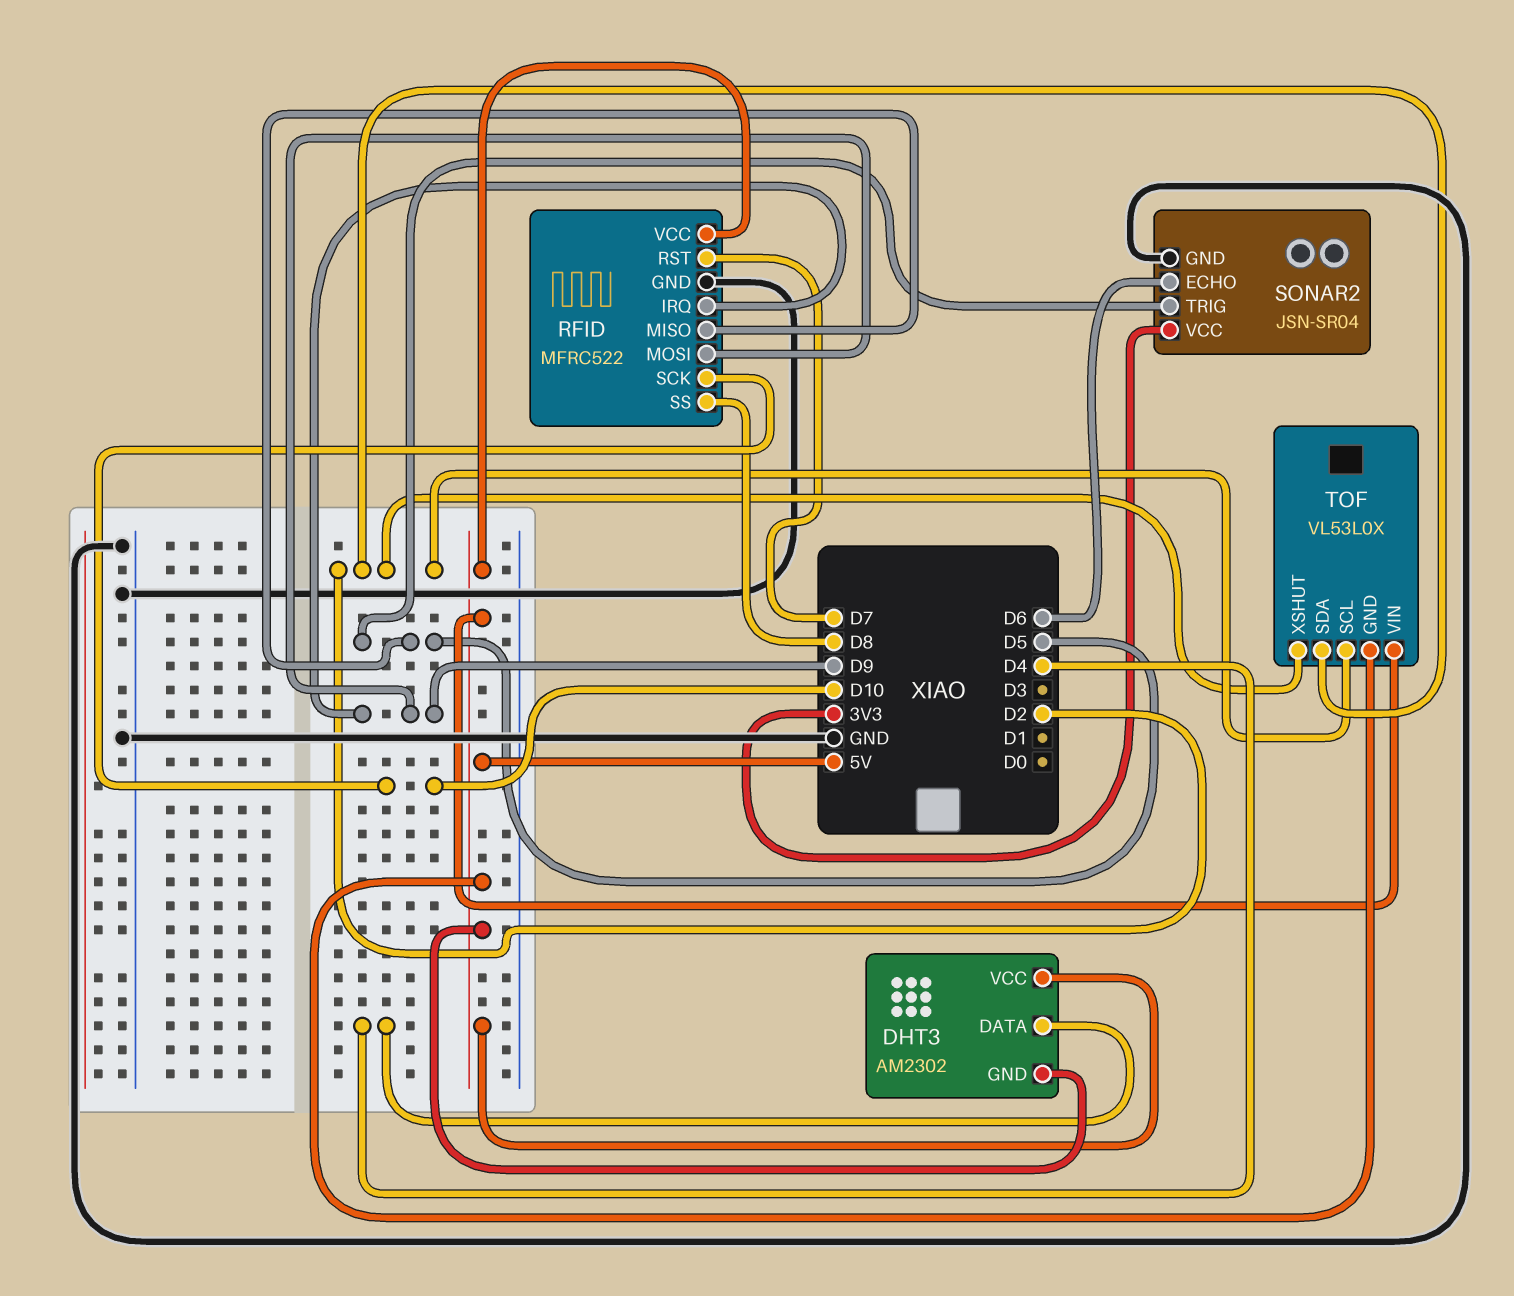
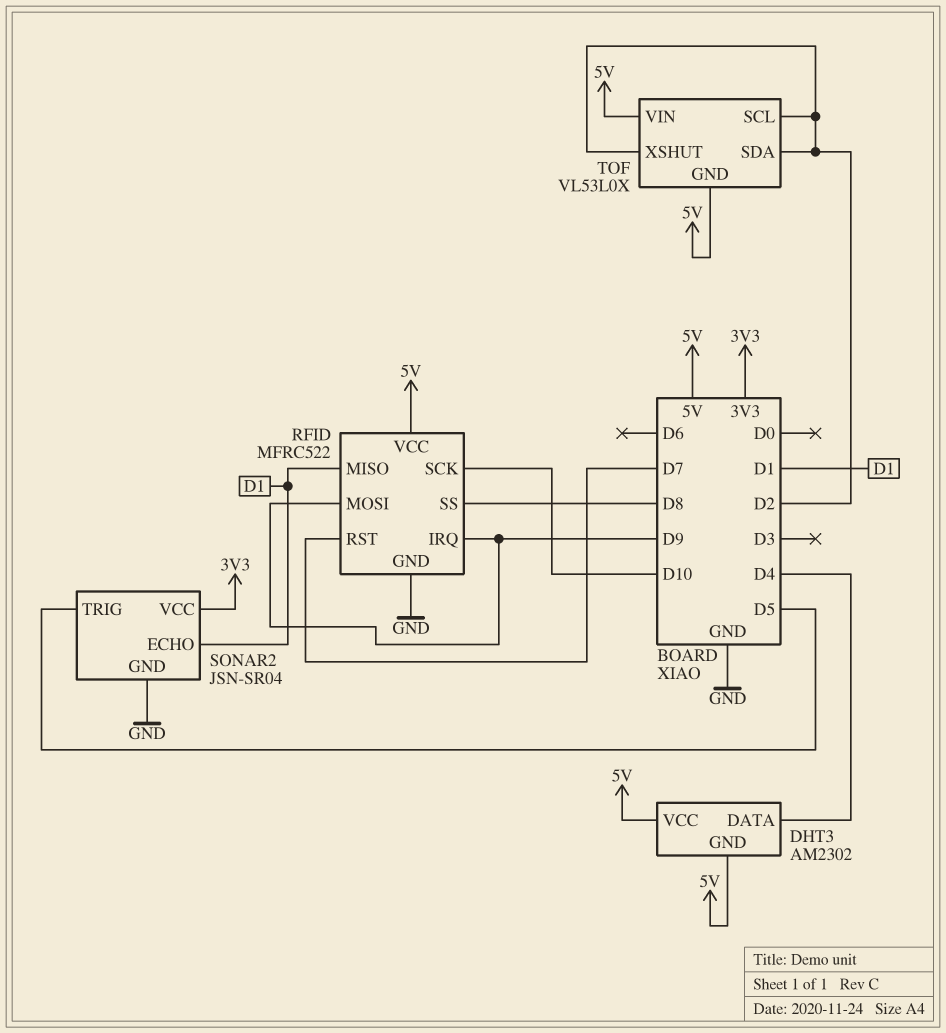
RFID pin MISO: D5 -> D1
SONAR2 pin ECHO: D6 -> D1

